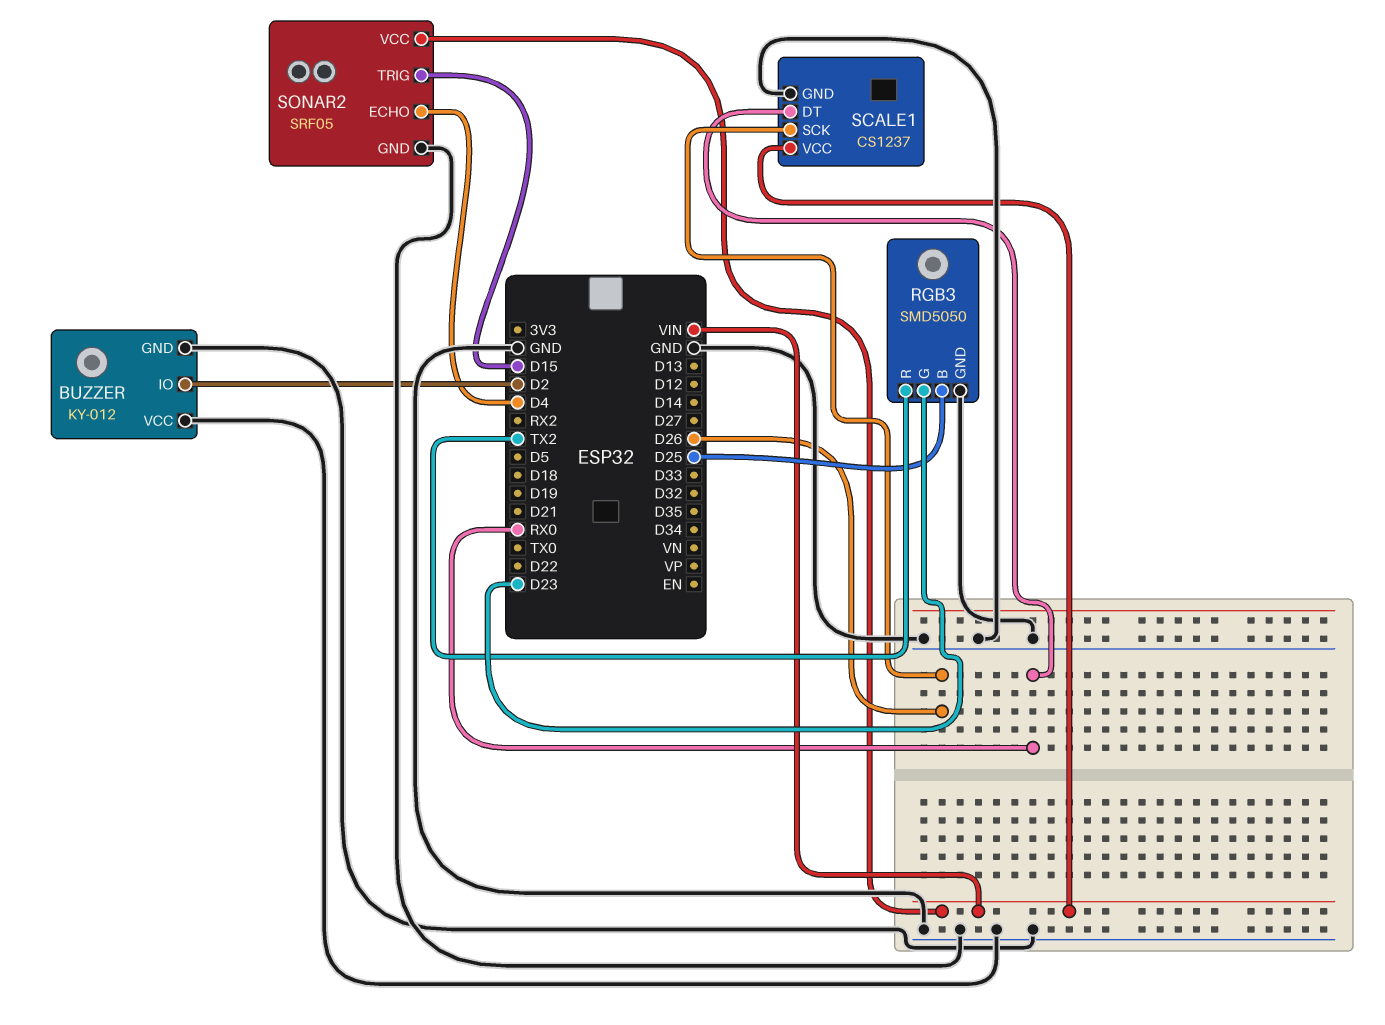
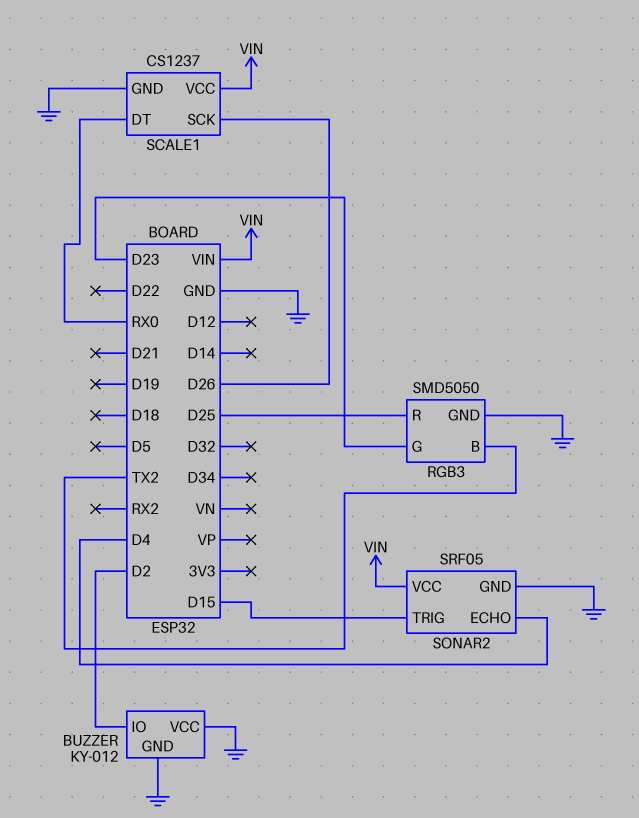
RGB3 pin B: D25 -> TX2
RGB3 pin R: TX2 -> D25

